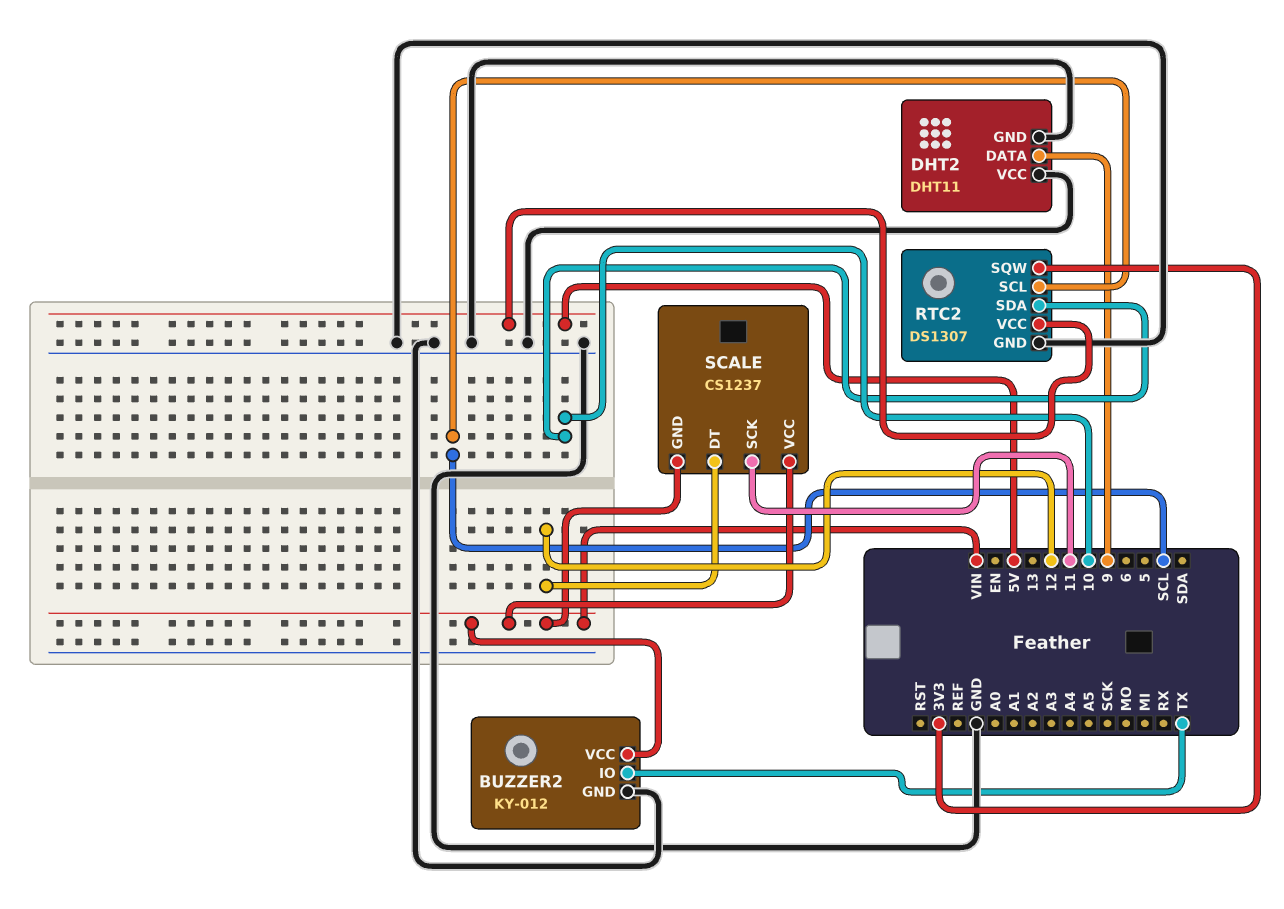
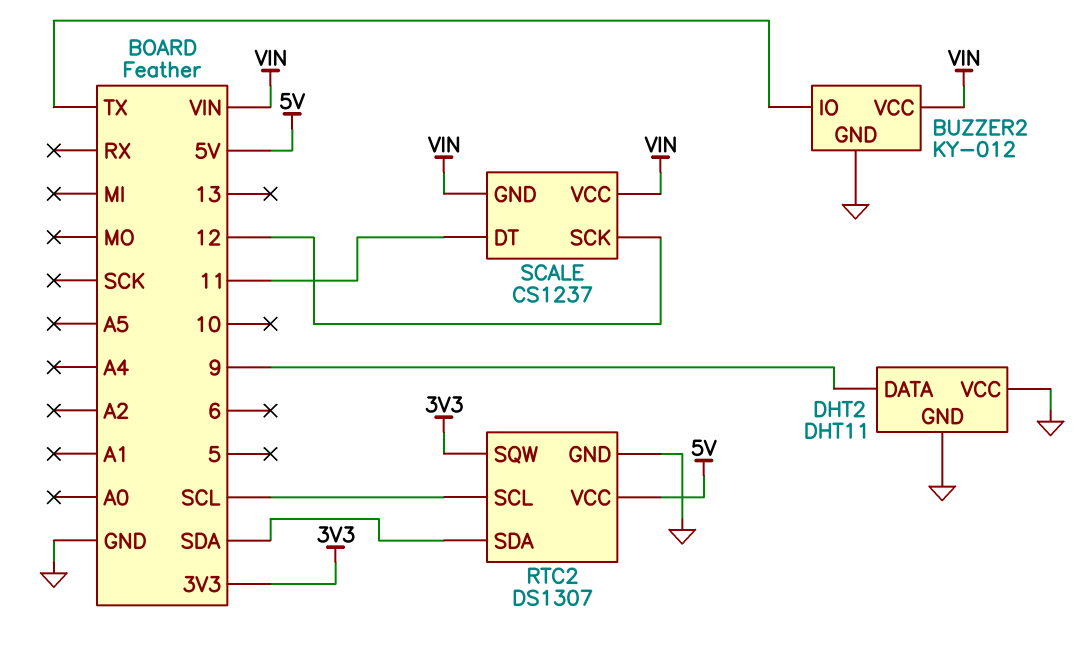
RTC2 pin SDA: 10 -> SDA
SCALE pin DT: 12 -> 11
SCALE pin SCK: 11 -> 12

